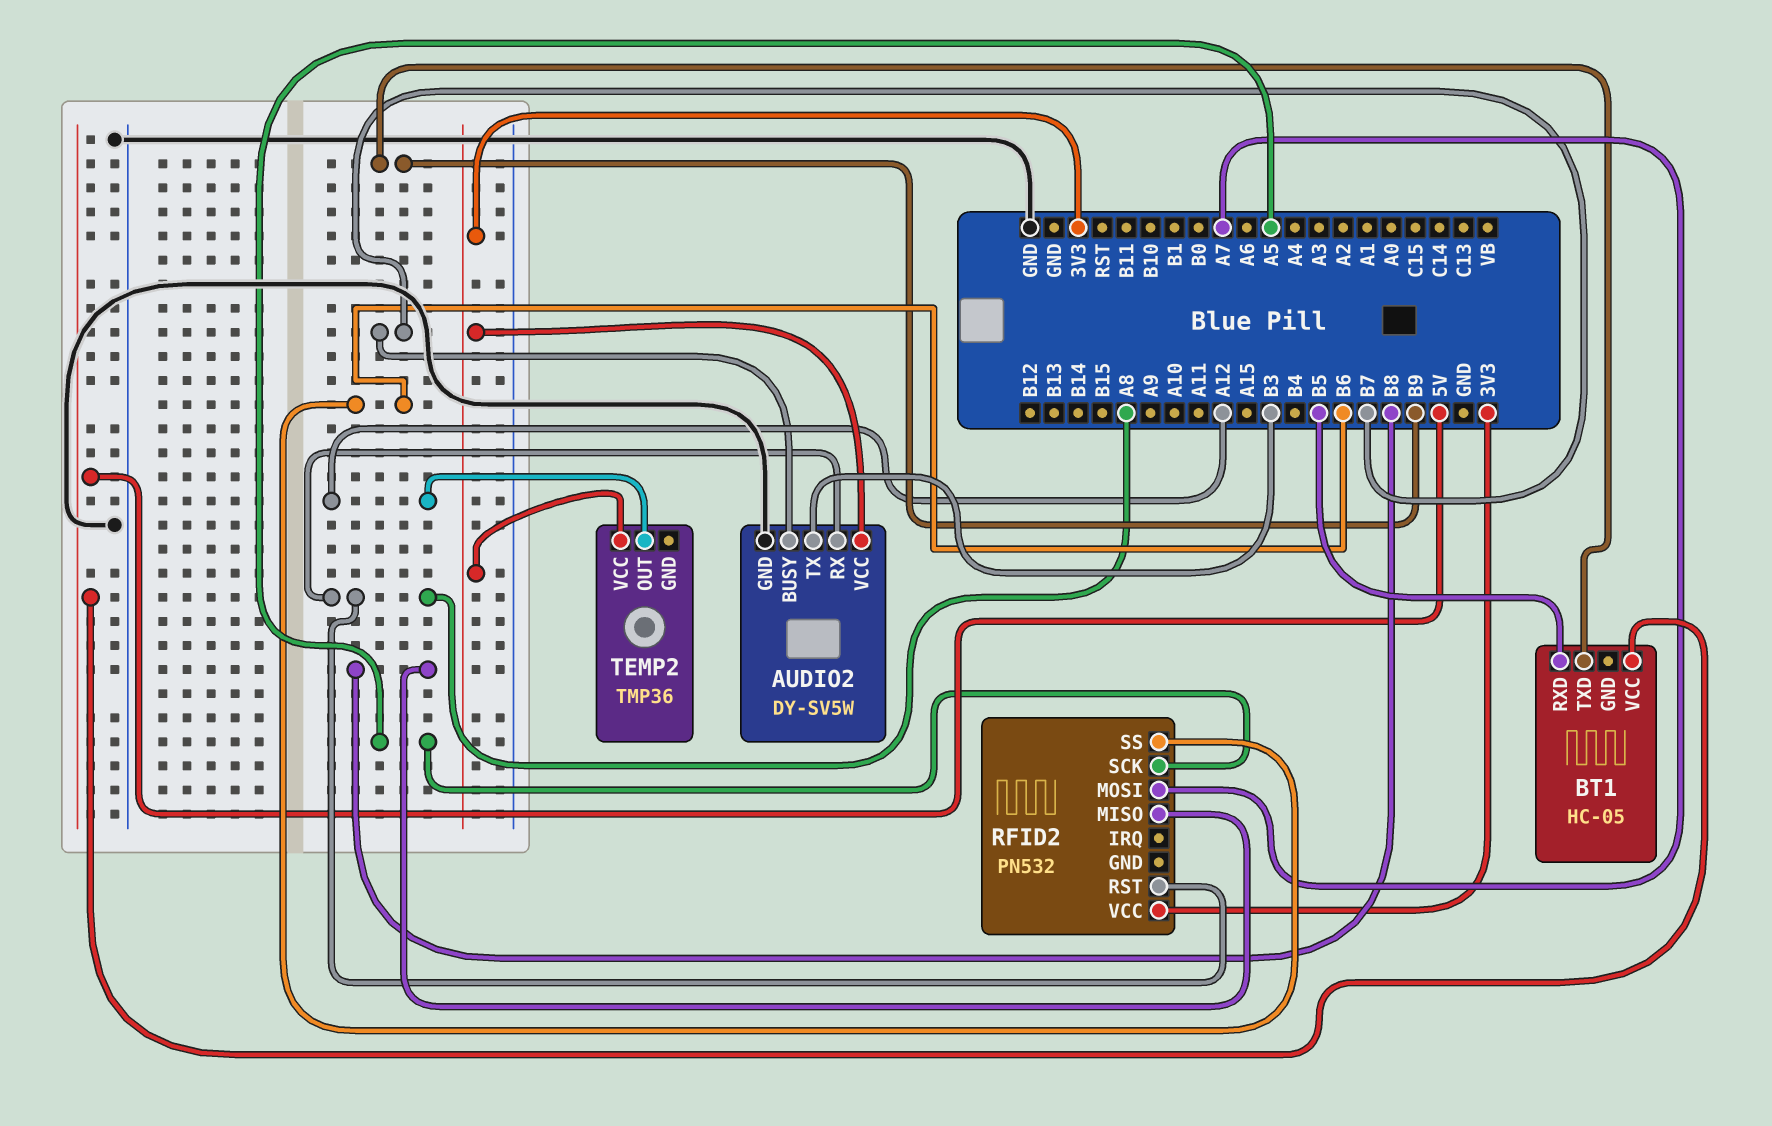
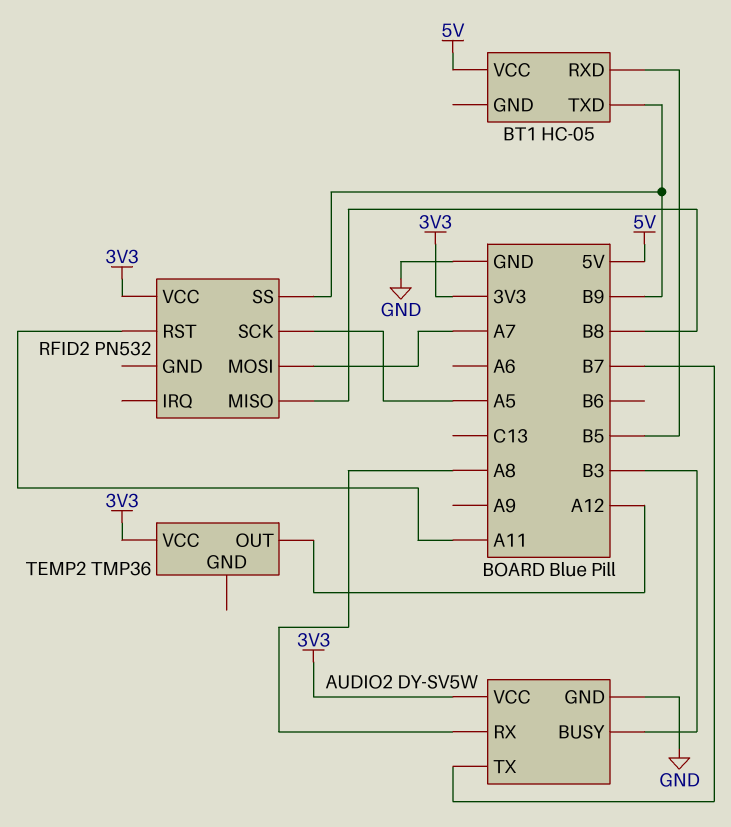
AUDIO2 pin BUSY: B7 -> B3
AUDIO2 pin TX: B3 -> B7
RFID2 pin RST: A8 -> A11
RFID2 pin SS: B6 -> B9

